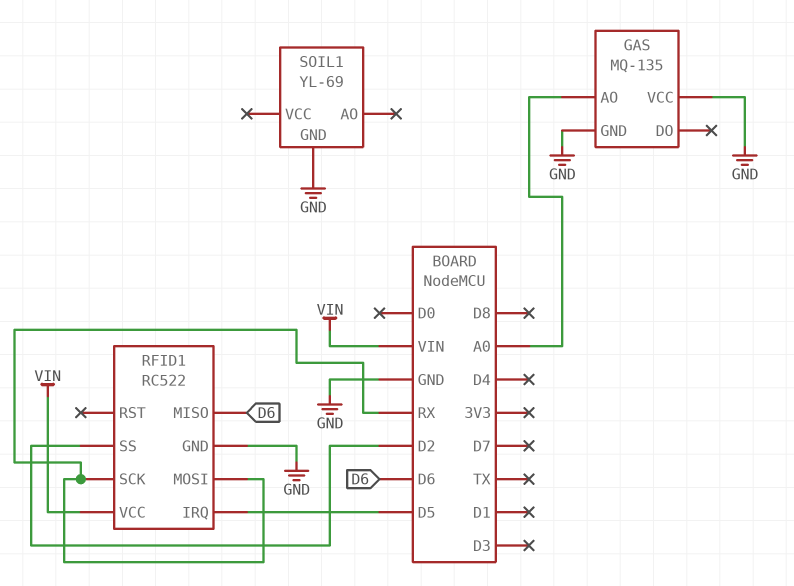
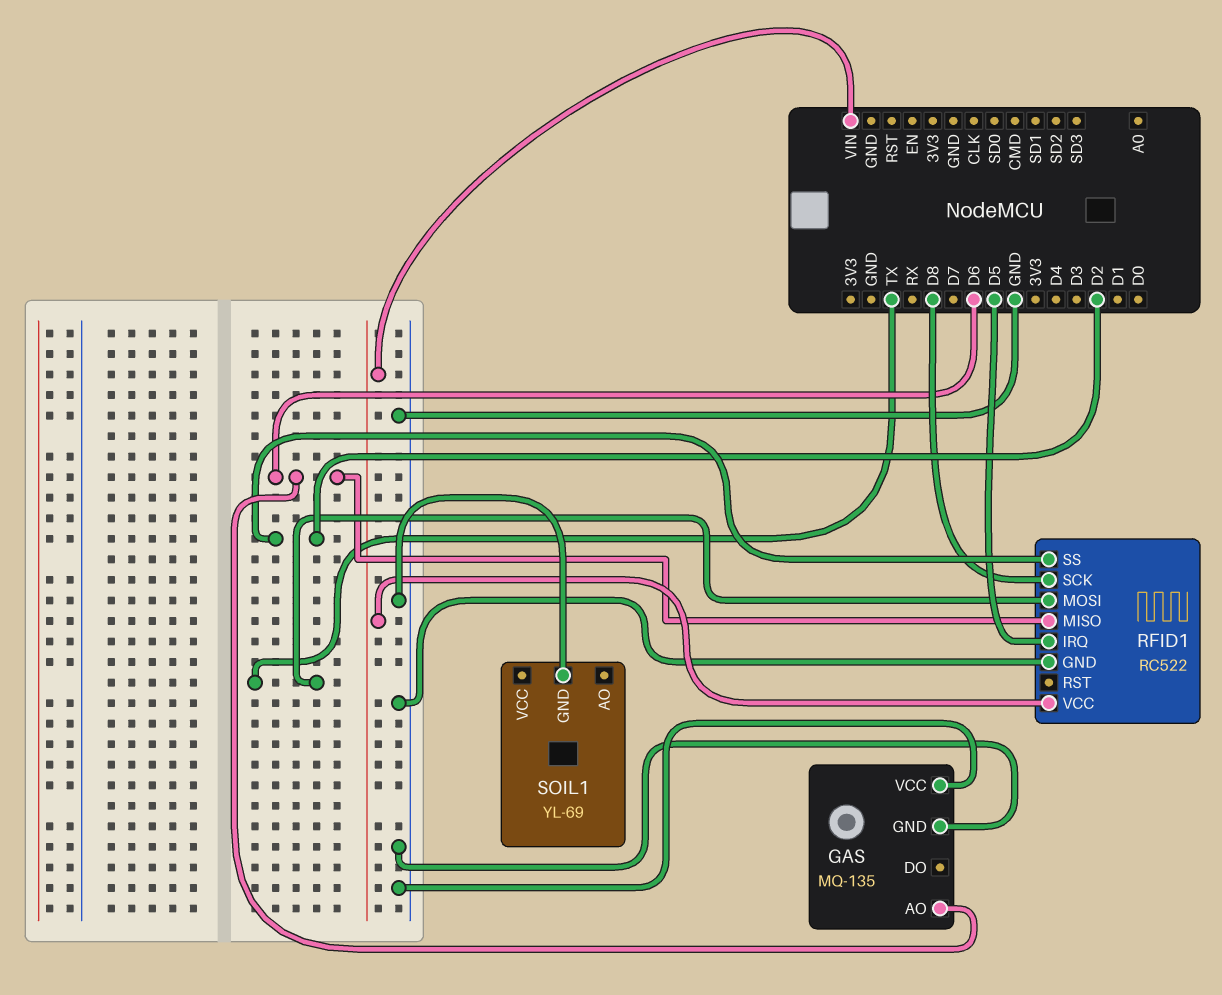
GAS pin AO: A0 -> D6
RFID1 pin MOSI: RX -> TX
RFID1 pin SCK: RX -> D8

